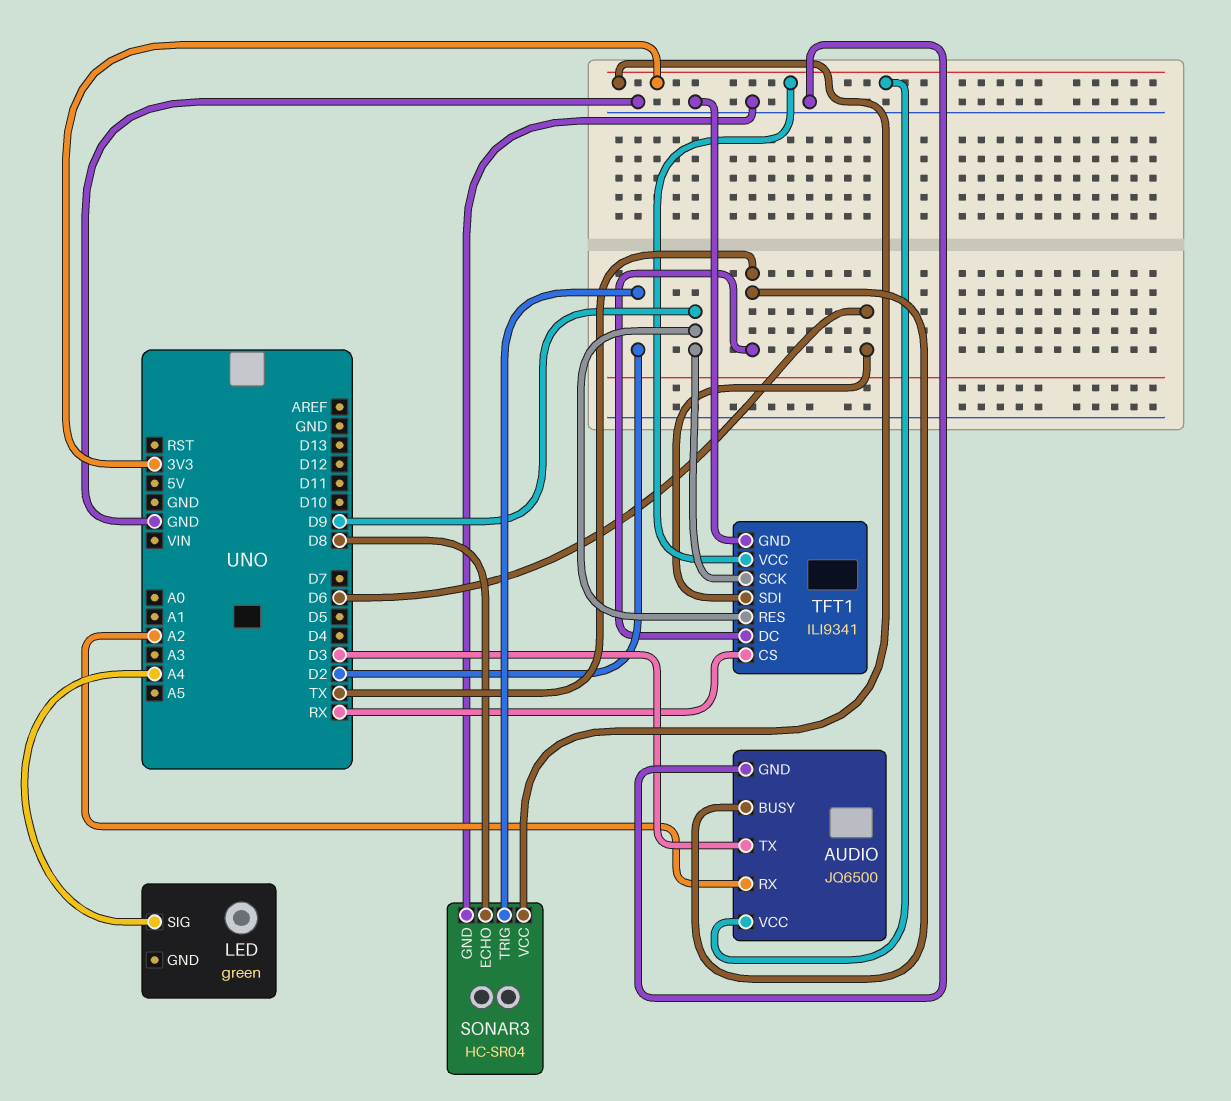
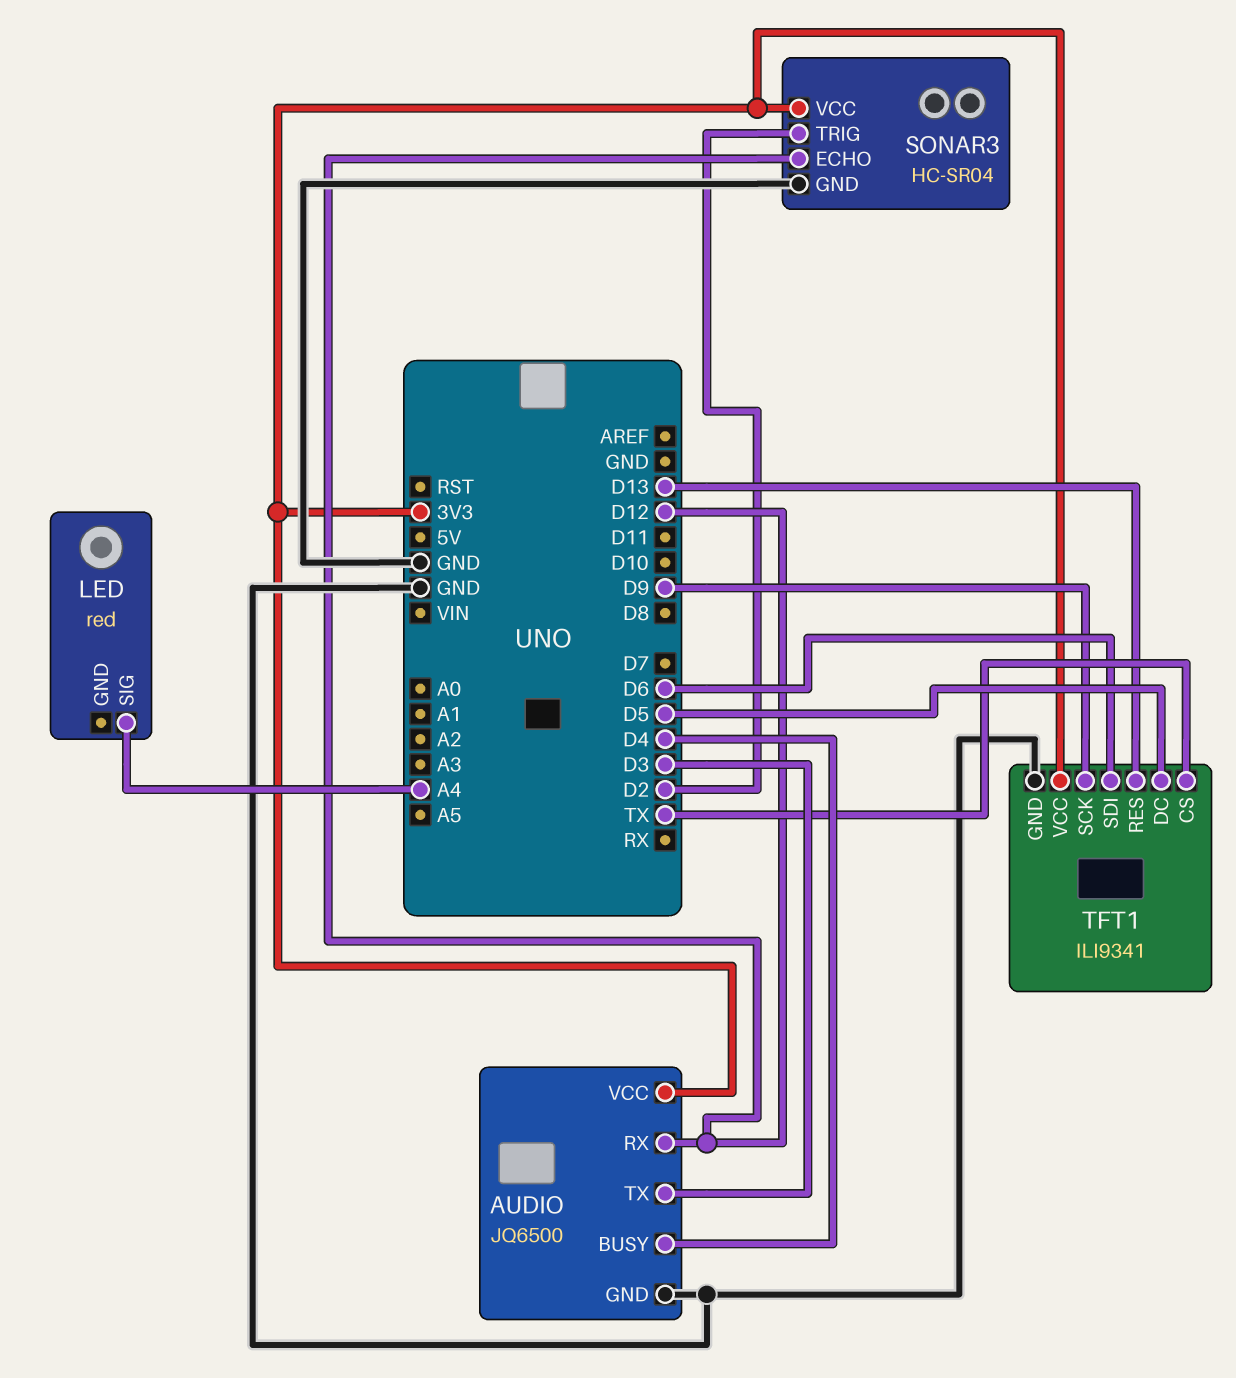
AUDIO pin BUSY: TX -> D4
AUDIO pin RX: A2 -> D12
LED: green -> red
SONAR3 pin ECHO: D8 -> D12
TFT1 pin CS: RX -> TX
TFT1 pin DC: TX -> D5
TFT1 pin RES: D9 -> D13

